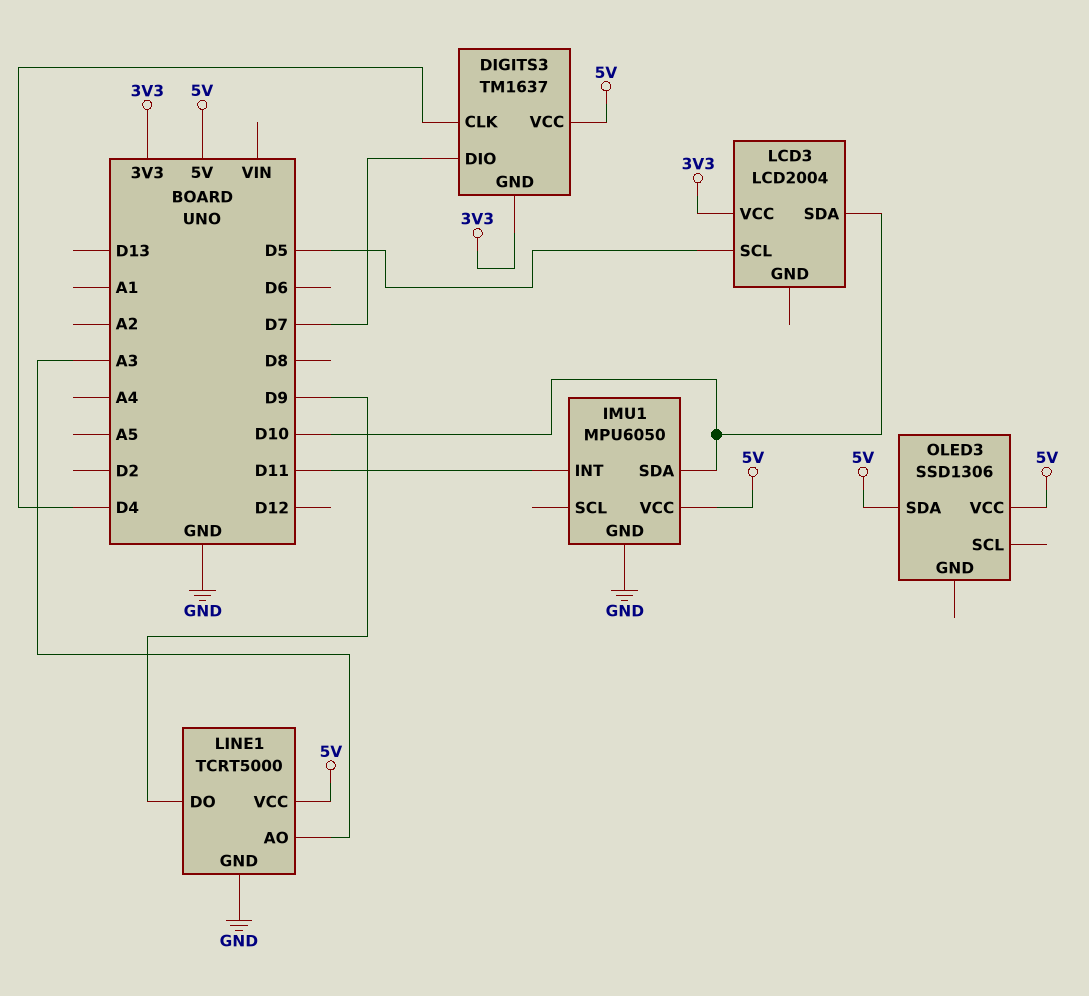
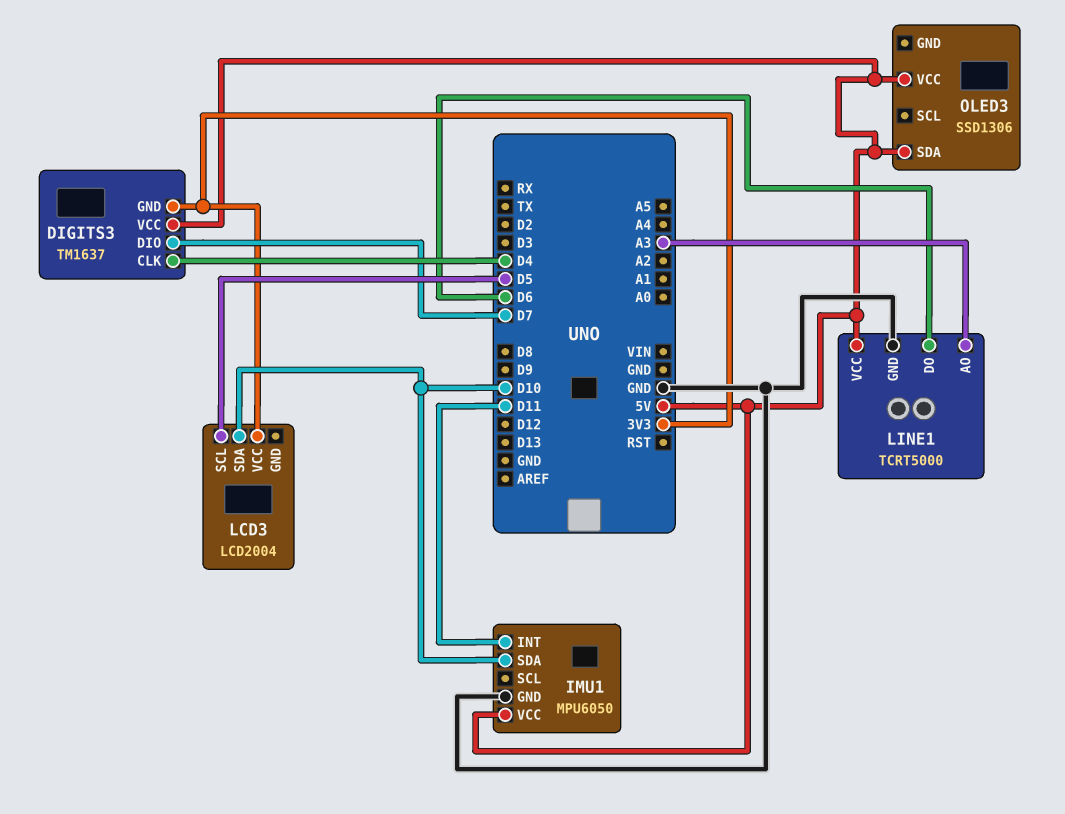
LINE1 pin DO: D9 -> D6

